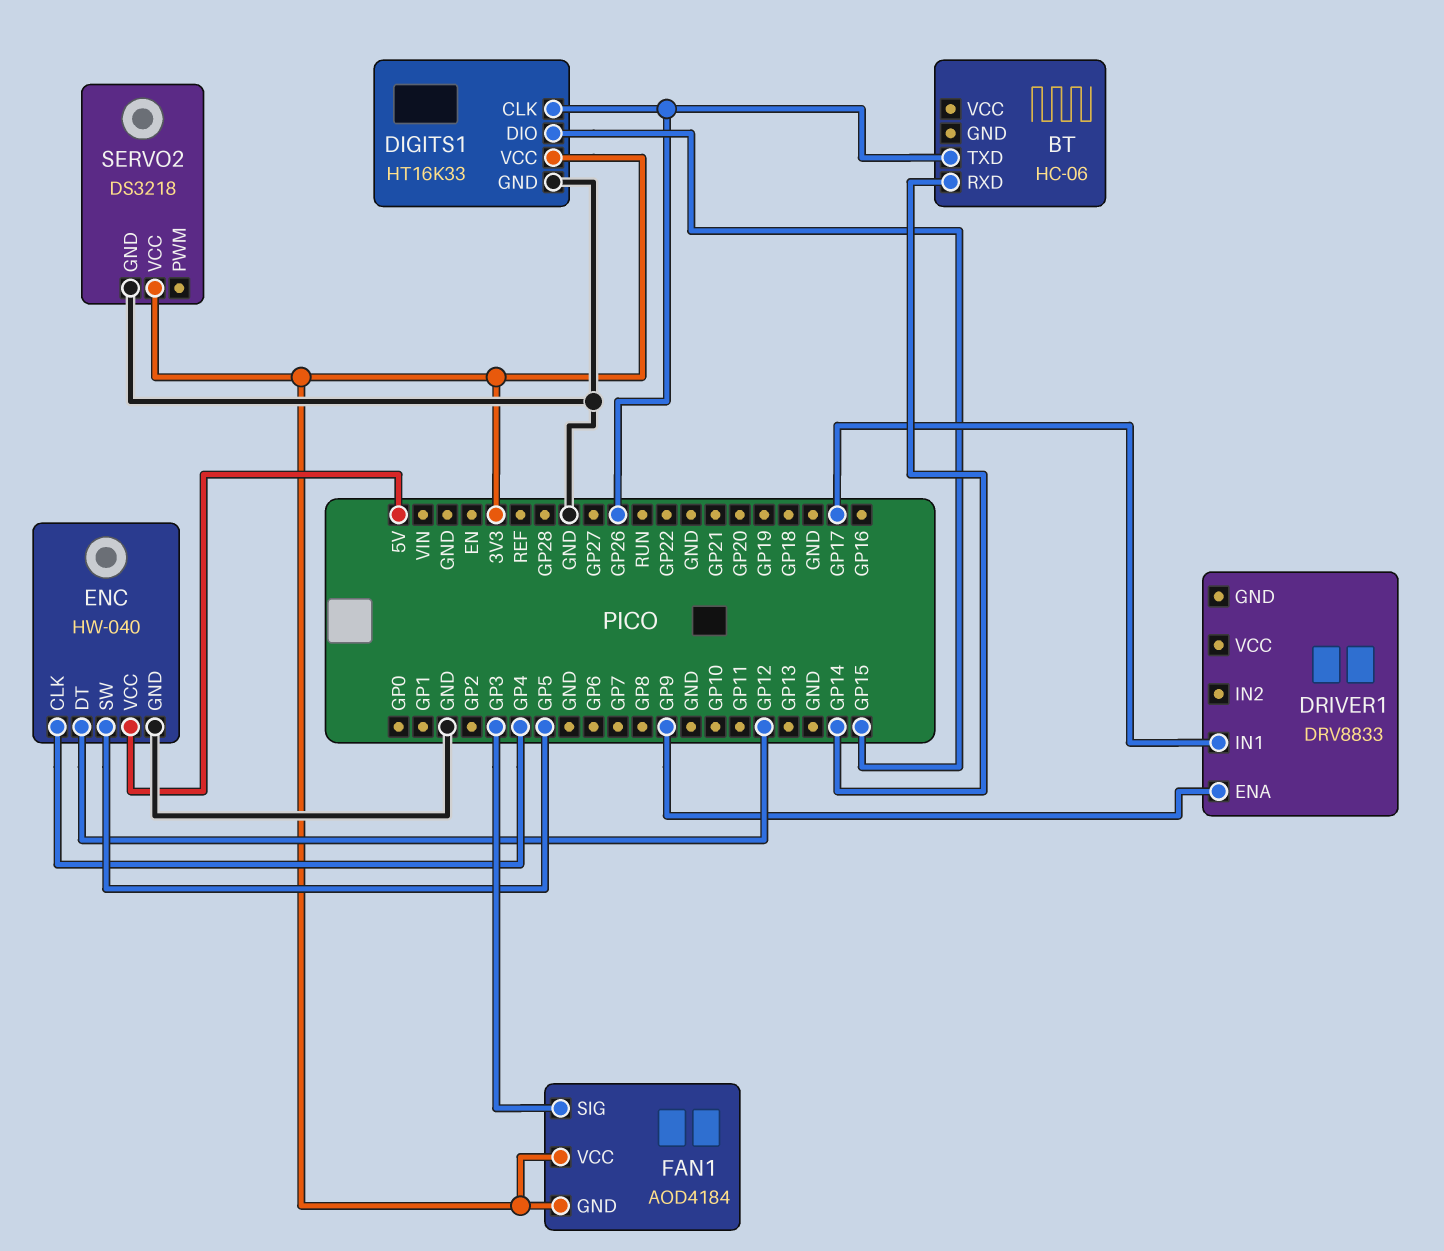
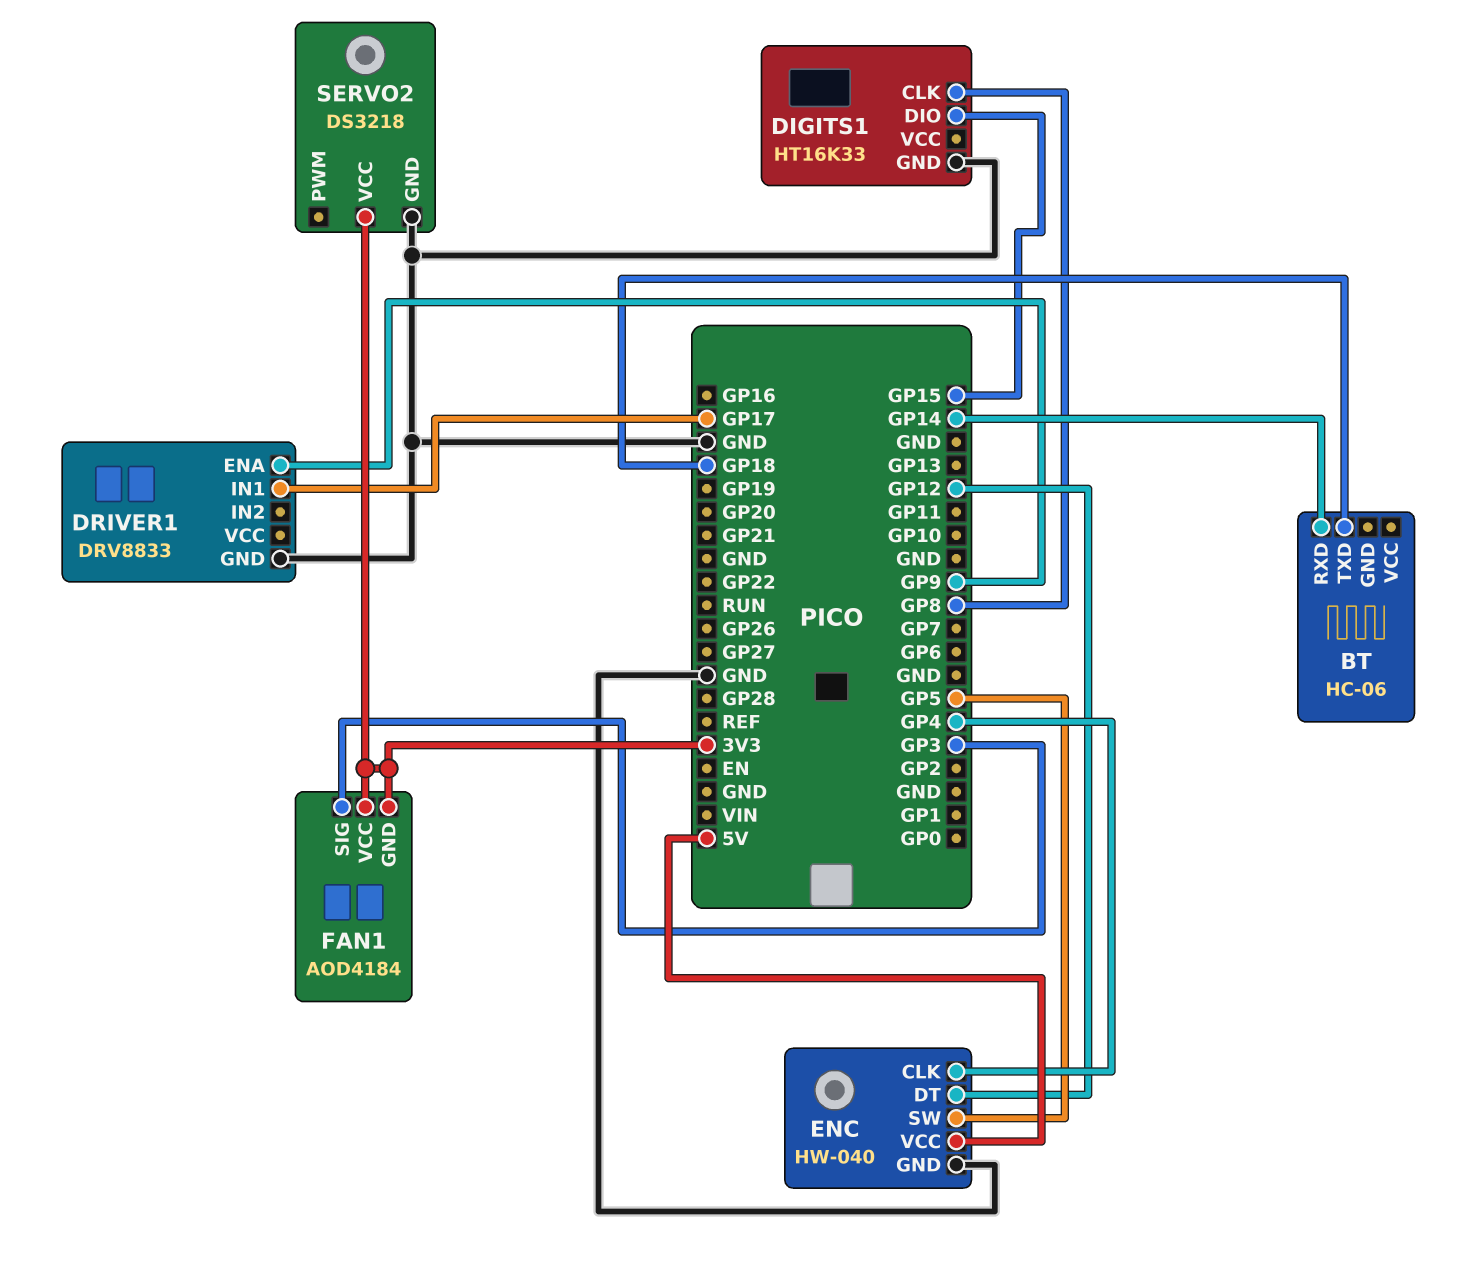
BT pin TXD: GP26 -> GP18
DIGITS1 pin CLK: GP26 -> GP8
DIGITS1 pin VCC: 3V3 -> none
DRIVER1 pin GND: none -> GND

